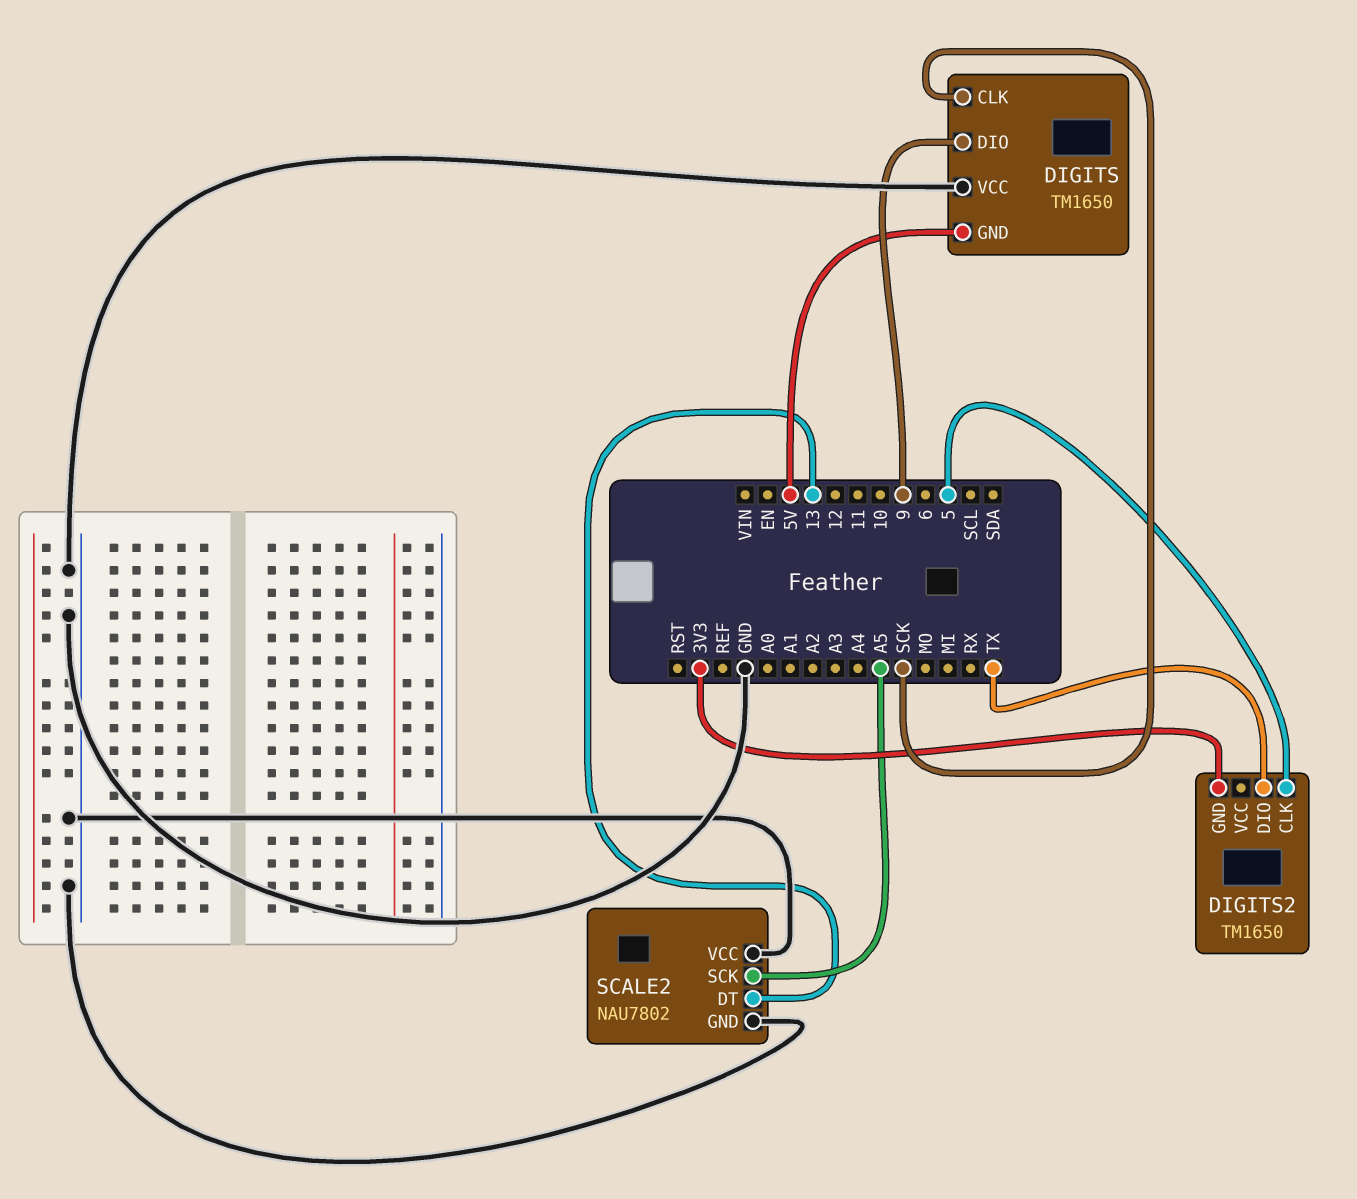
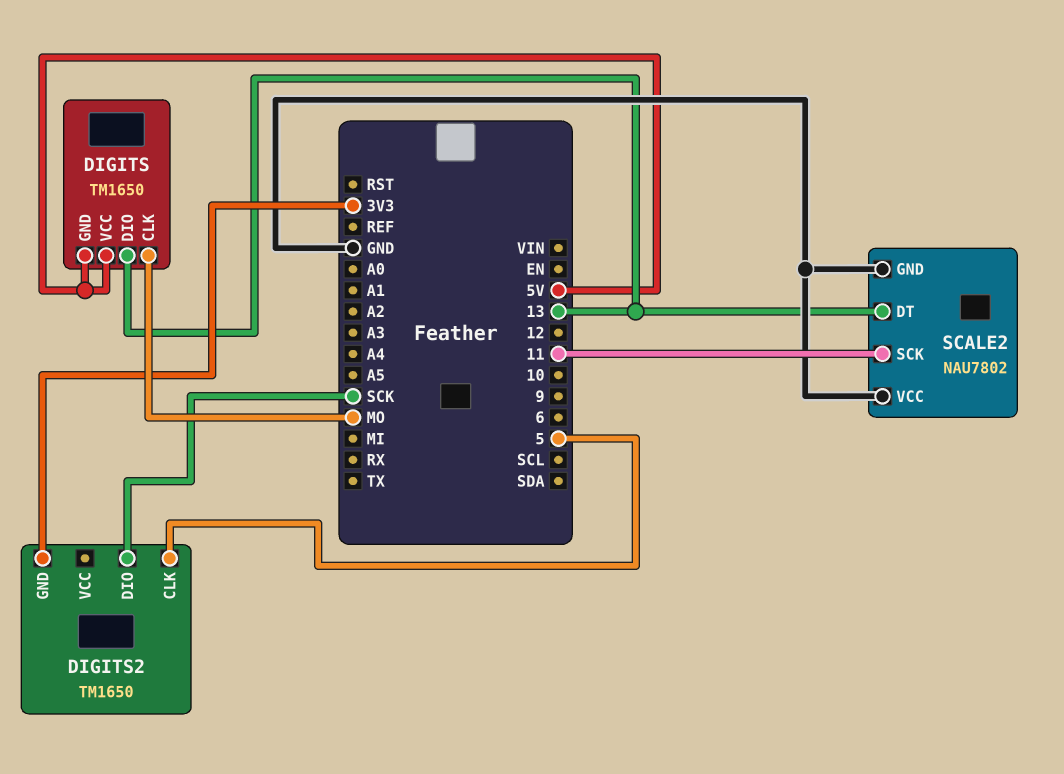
DIGITS pin CLK: SCK -> MO
DIGITS pin DIO: 9 -> 13
DIGITS pin VCC: GND -> 5V
DIGITS2 pin DIO: TX -> SCK
SCALE2 pin SCK: A5 -> 11

